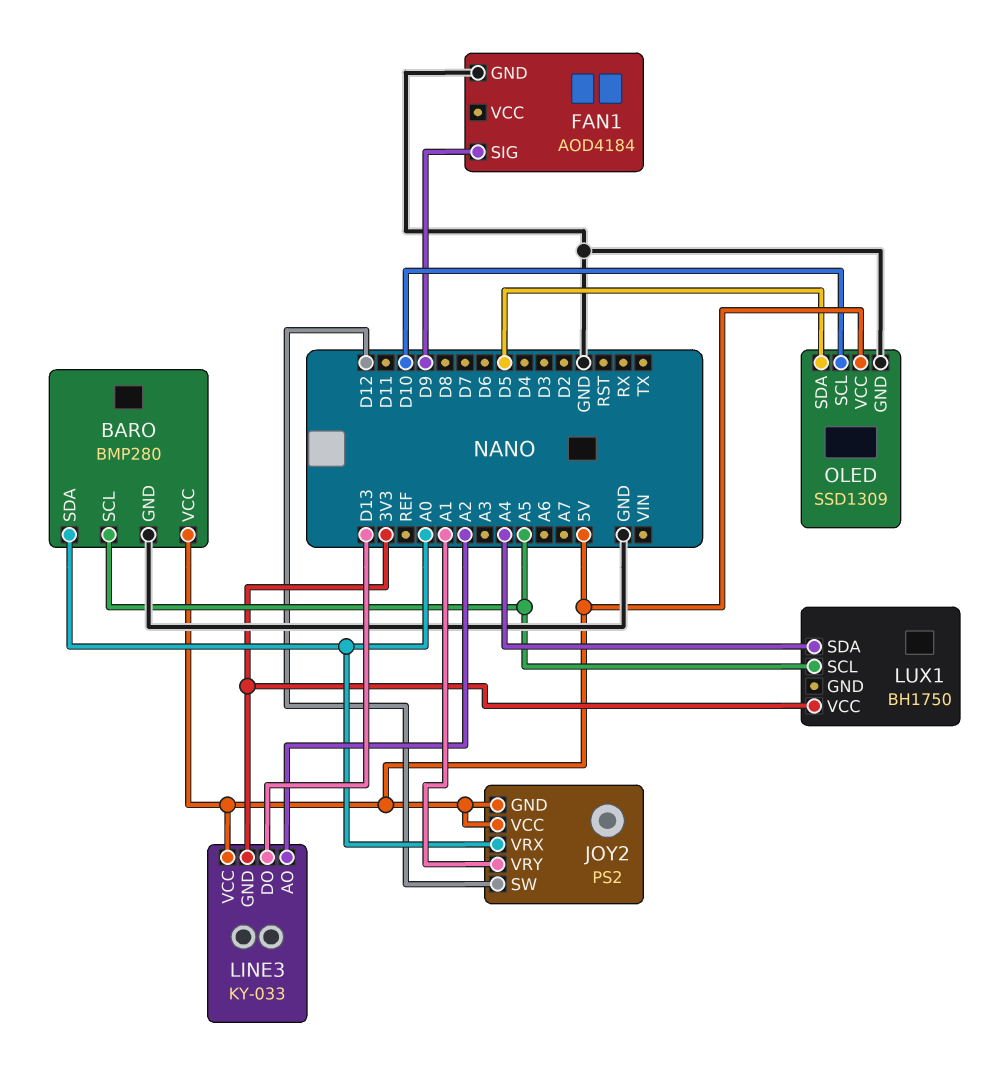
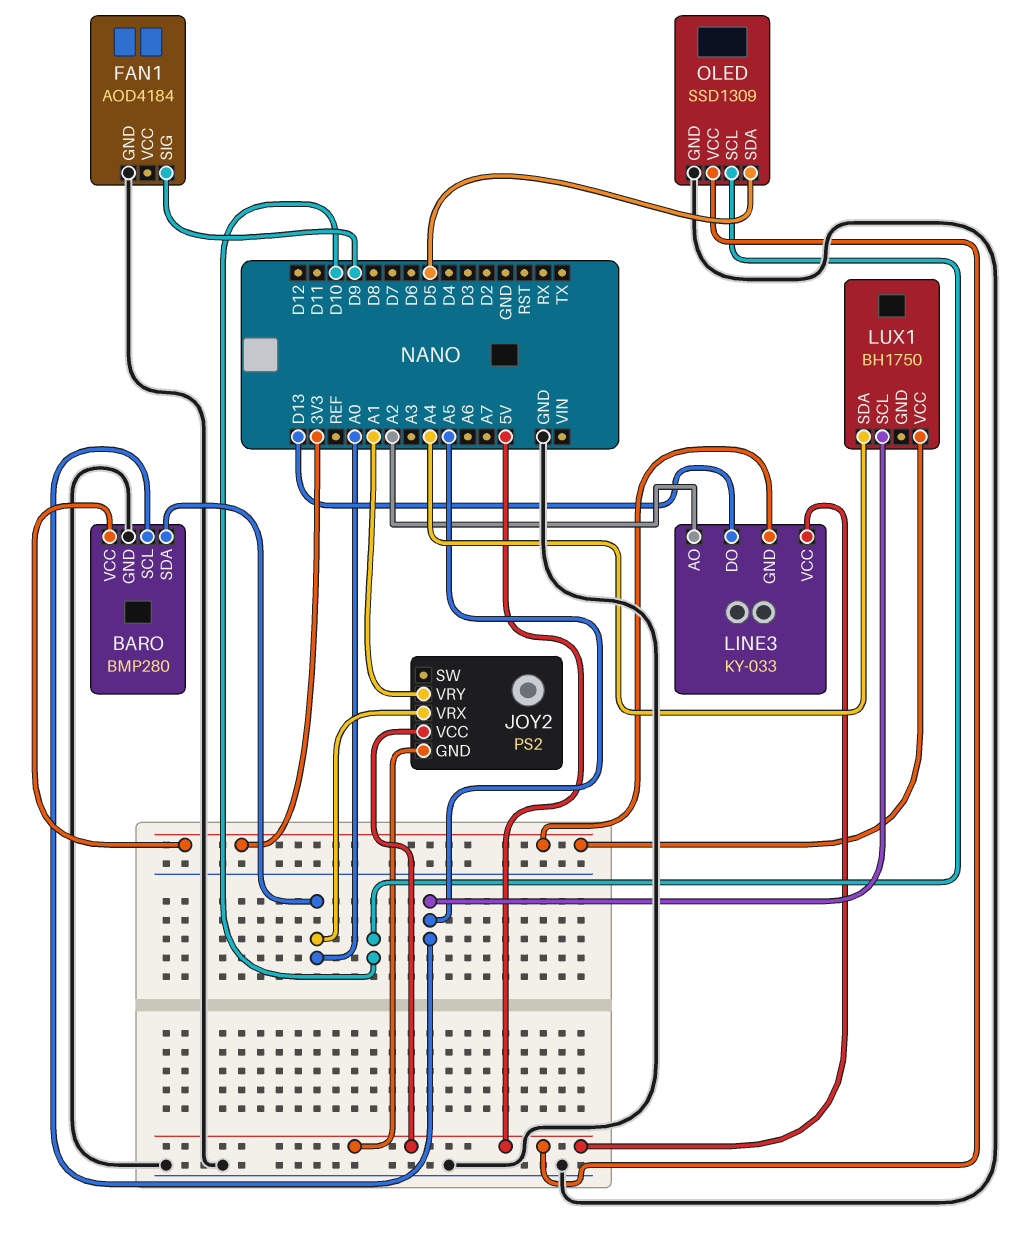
BARO pin VCC: 5V -> 3V3
JOY2 pin SW: D12 -> none

